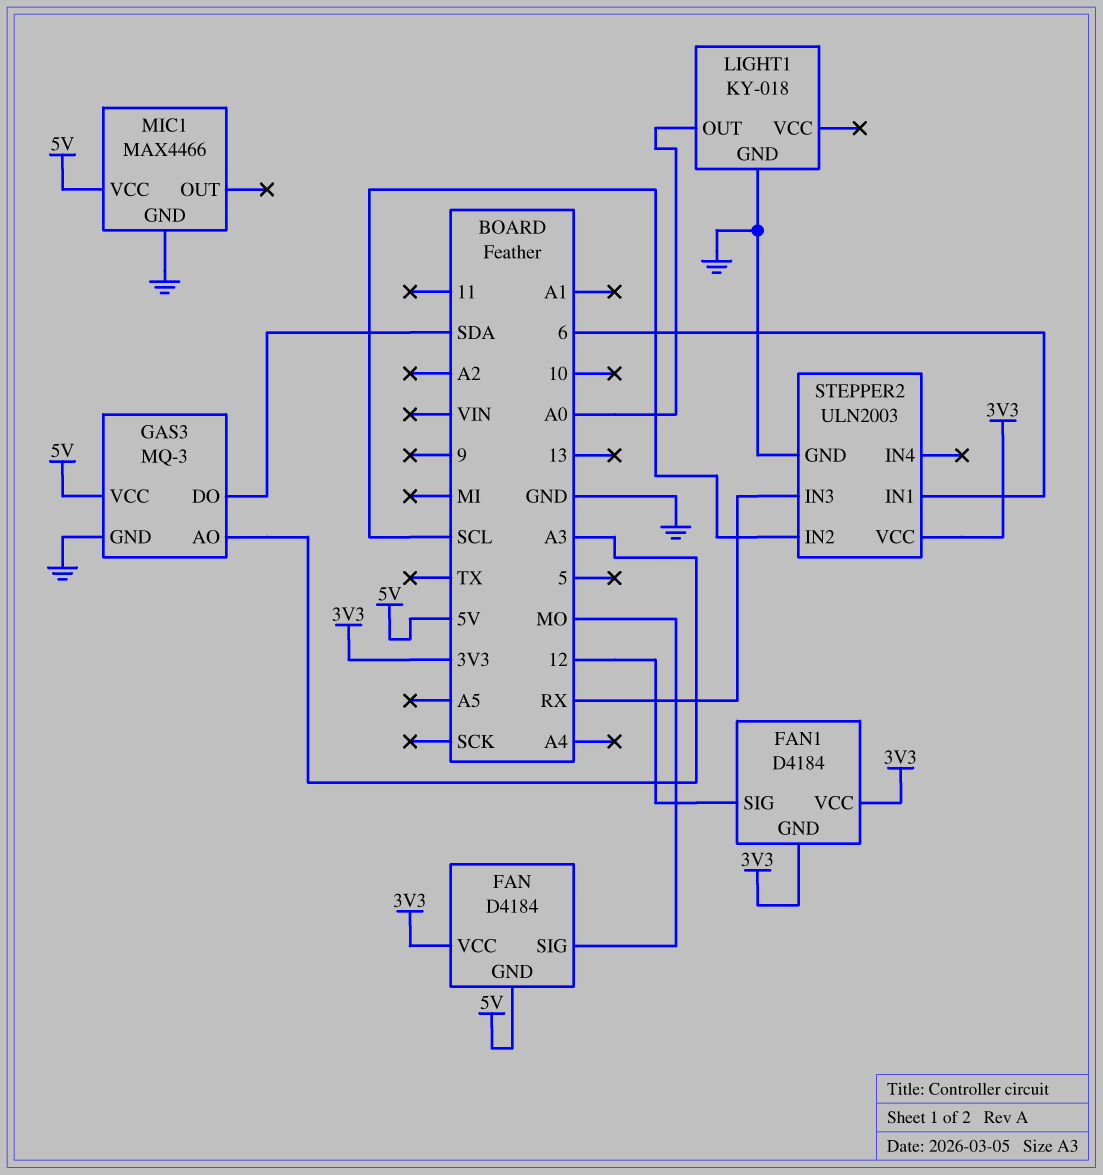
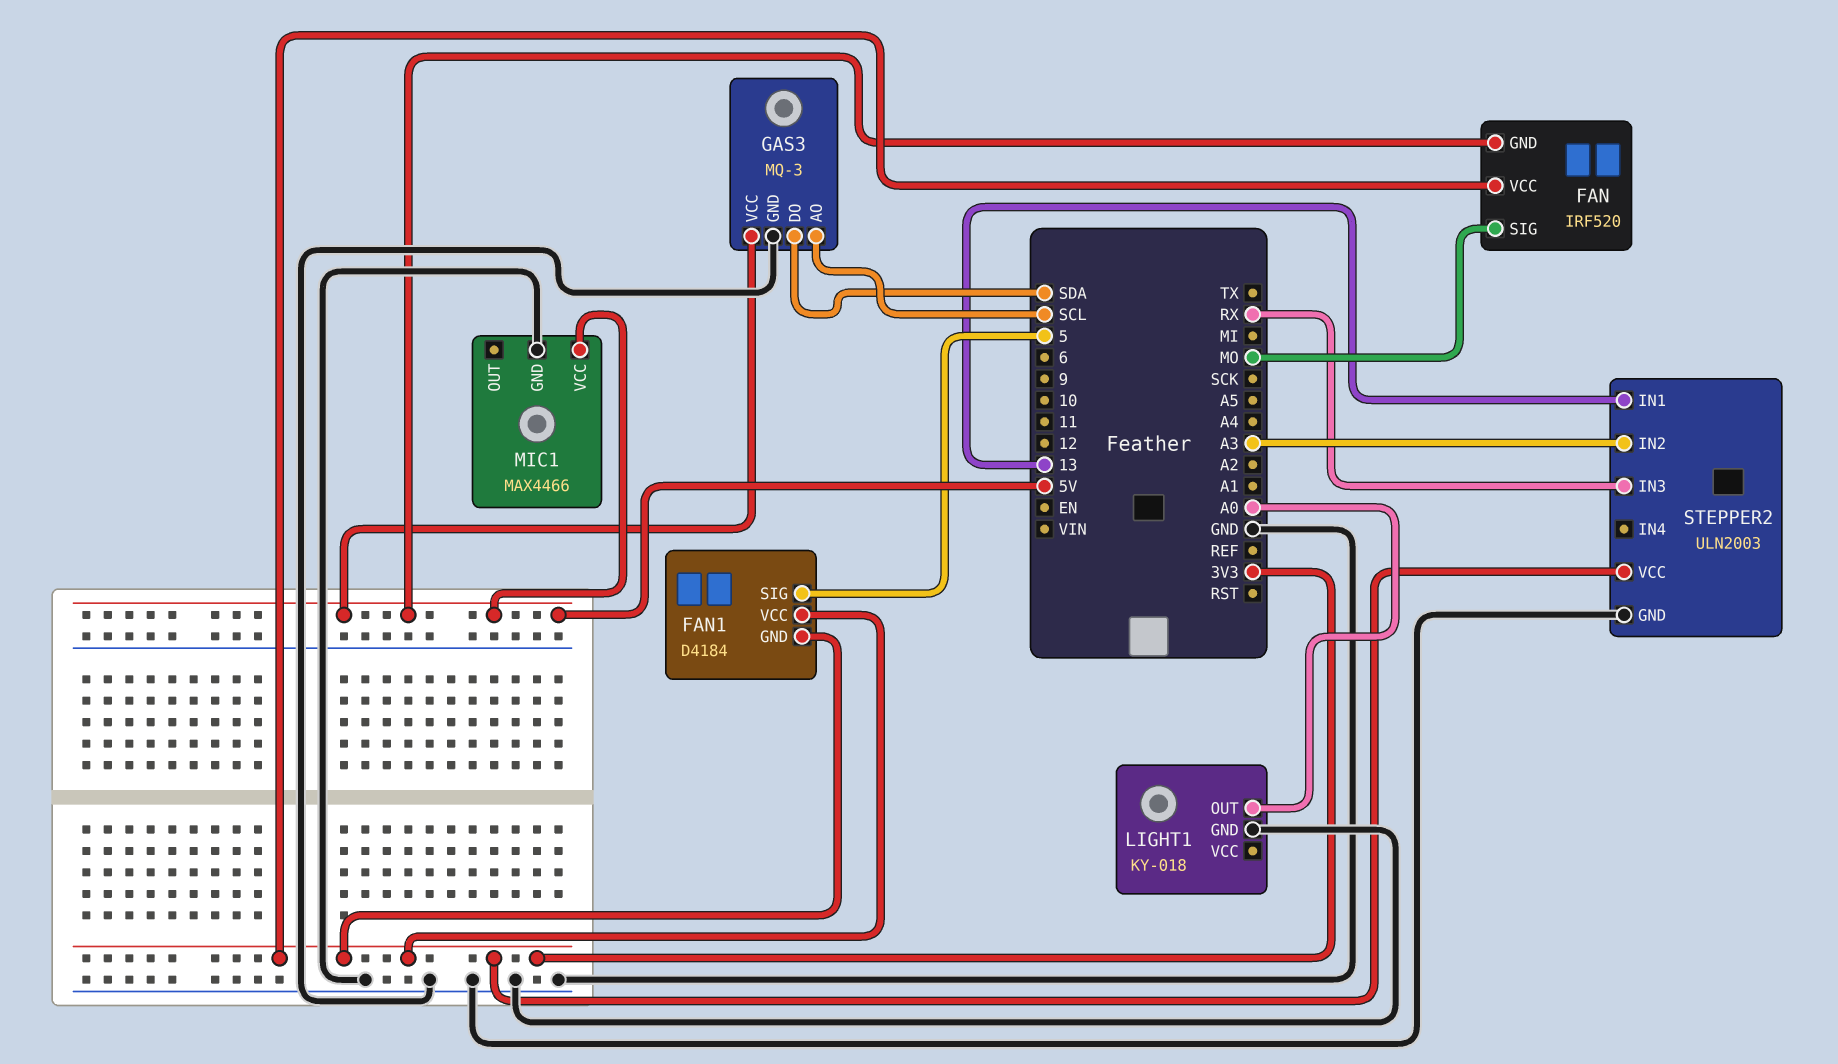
FAN: D4184 -> IRF520
FAN1 pin SIG: 12 -> 5
GAS3 pin AO: A3 -> SCL
STEPPER2 pin IN1: 6 -> 13
STEPPER2 pin IN2: SCL -> A3

